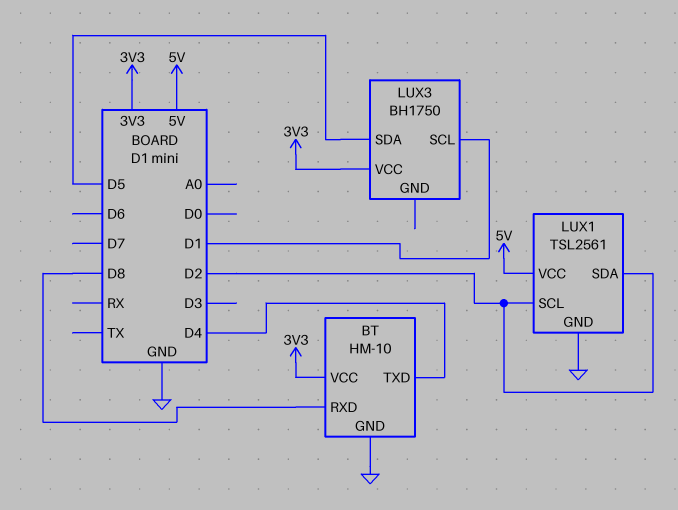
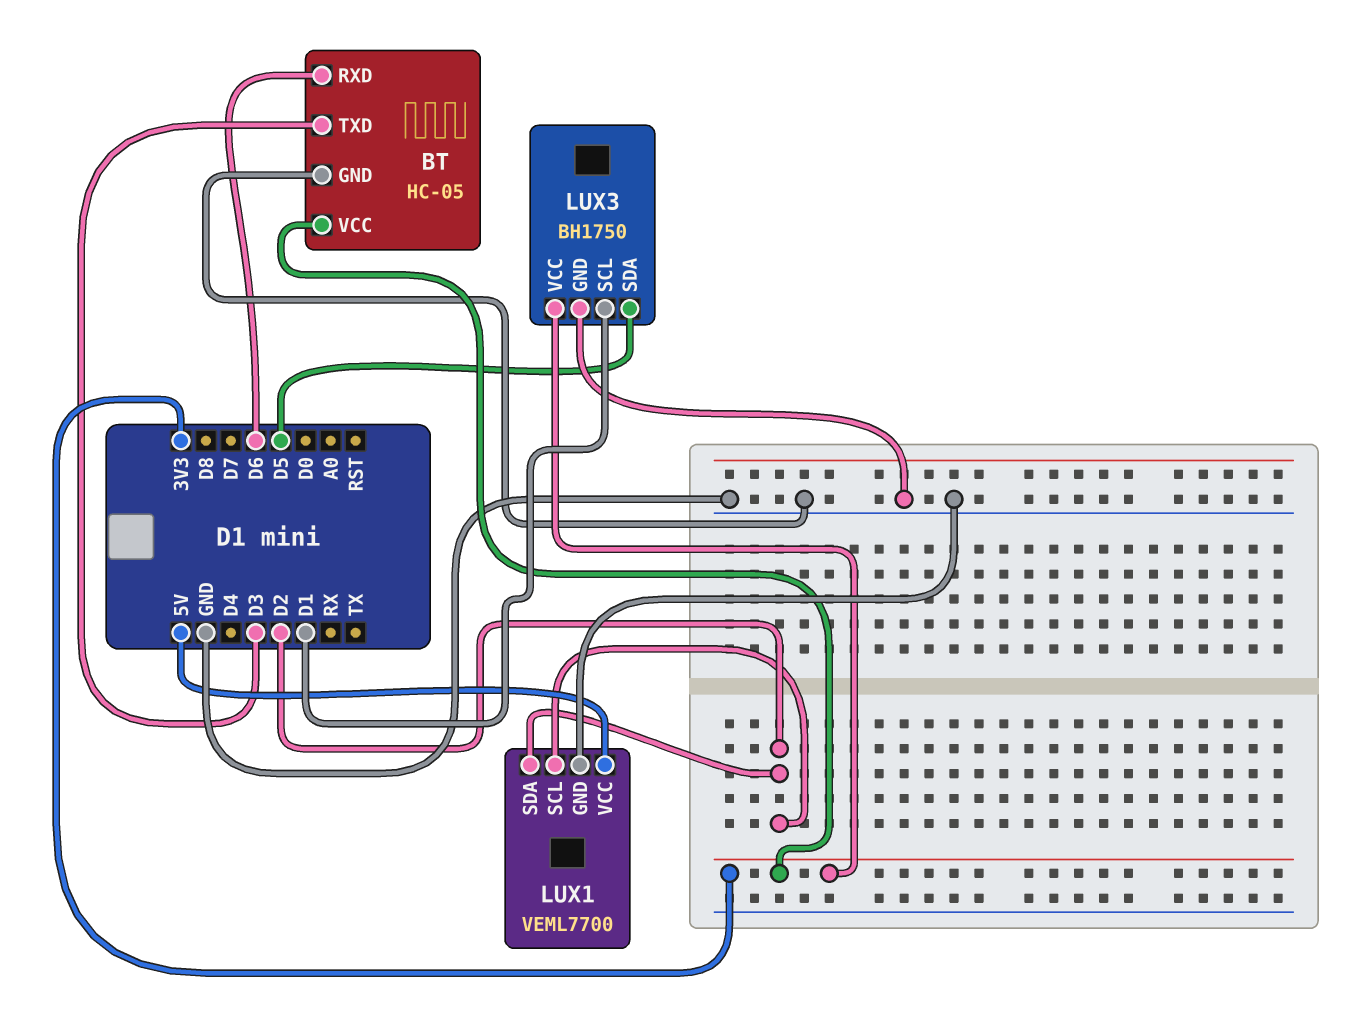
BT: HM-10 -> HC-05
BT pin RXD: D8 -> D6
BT pin TXD: D4 -> D3
LUX1: TSL2561 -> VEML7700
LUX3 pin GND: none -> GND

